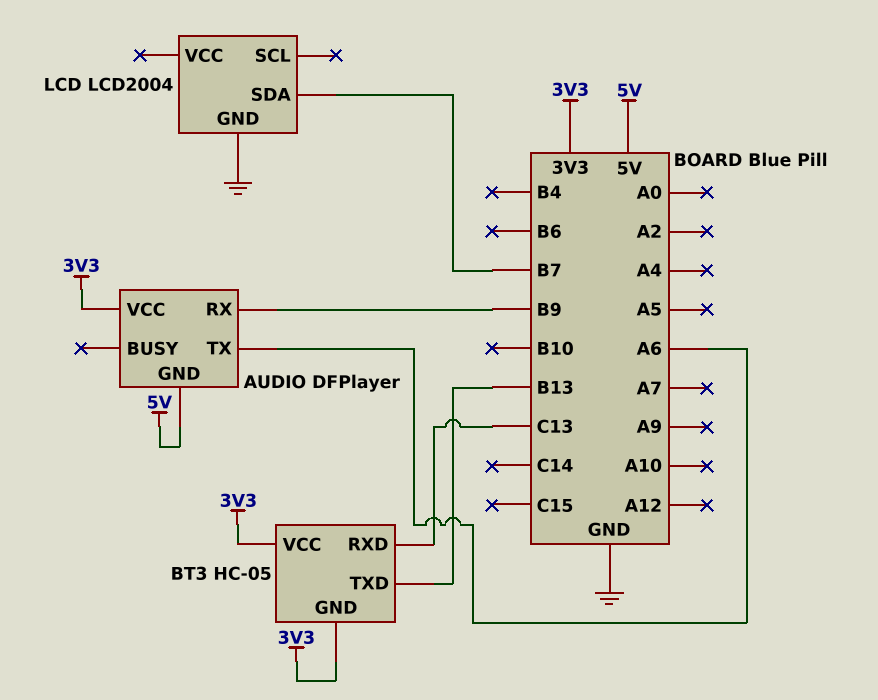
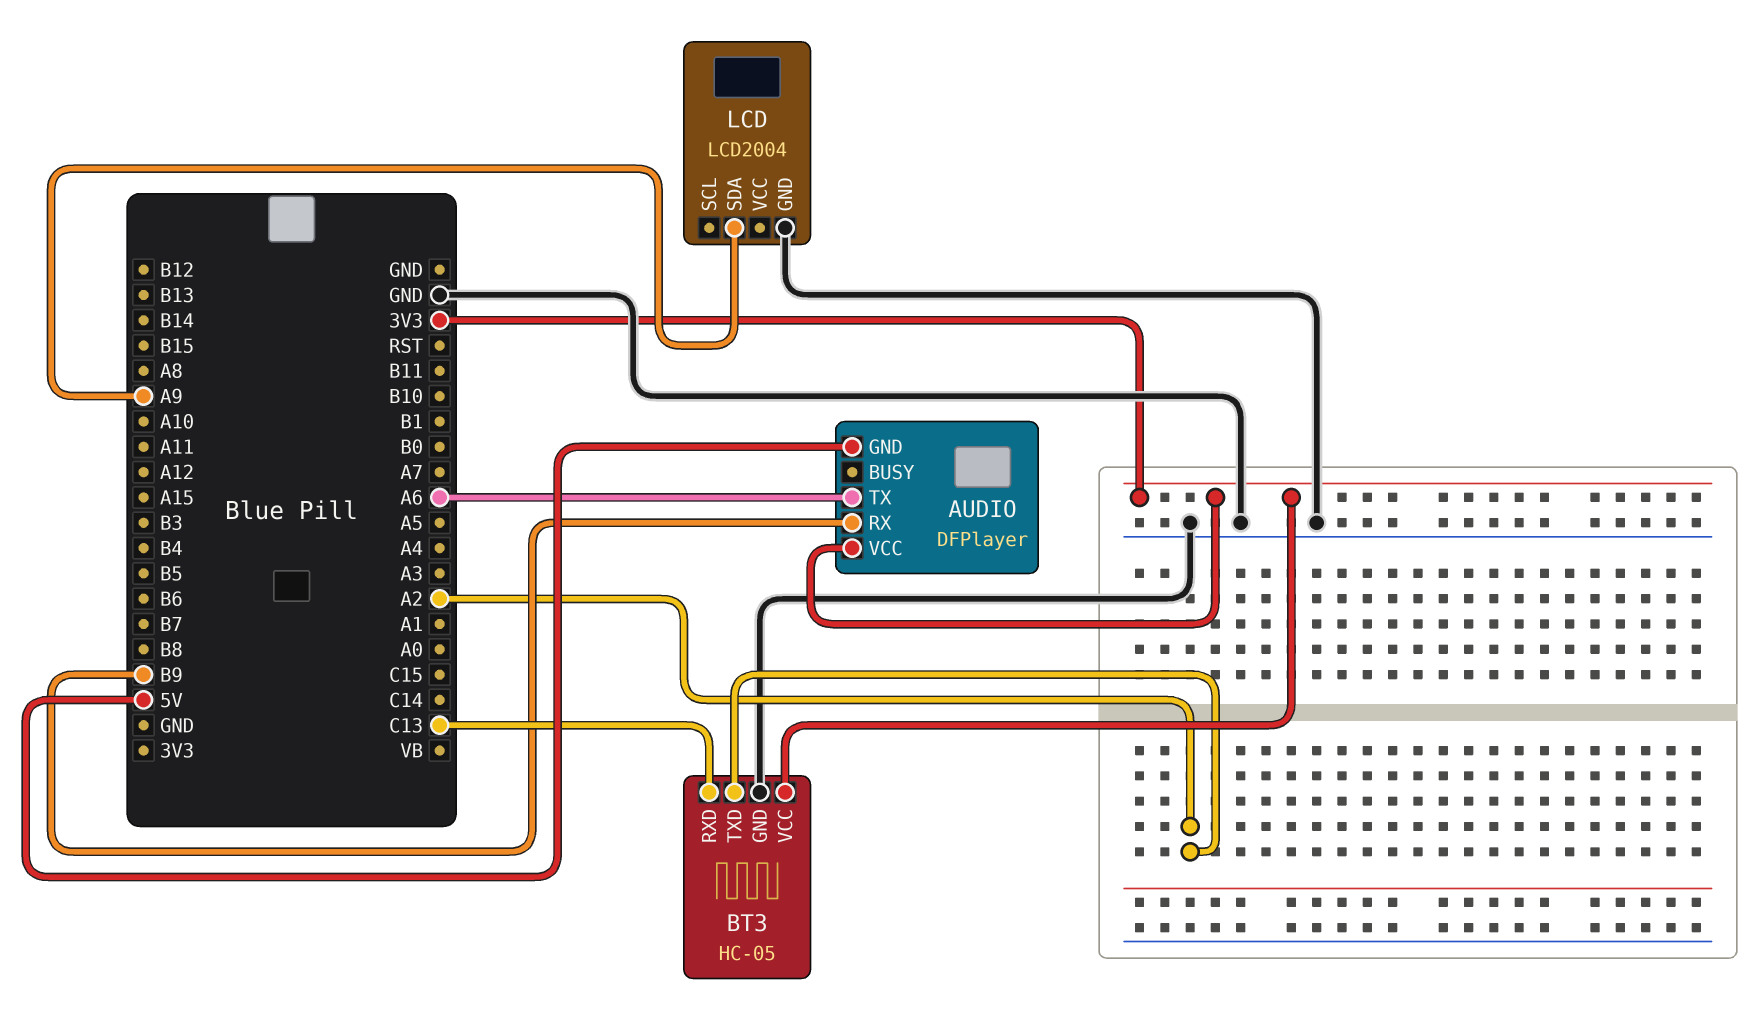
BT3 pin GND: 3V3 -> GND
BT3 pin TXD: B13 -> A2
LCD pin SDA: B7 -> A9

